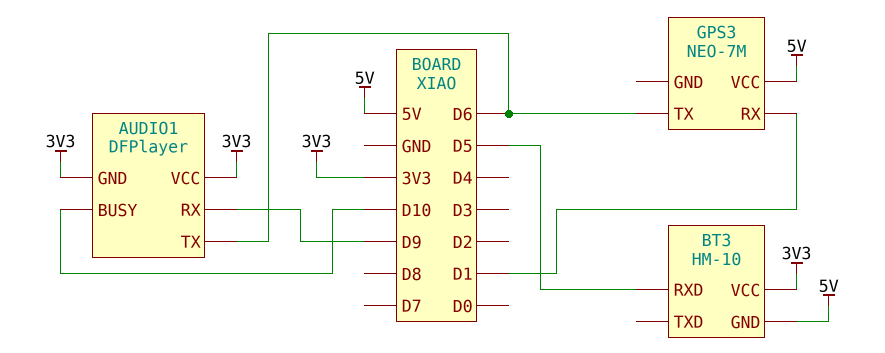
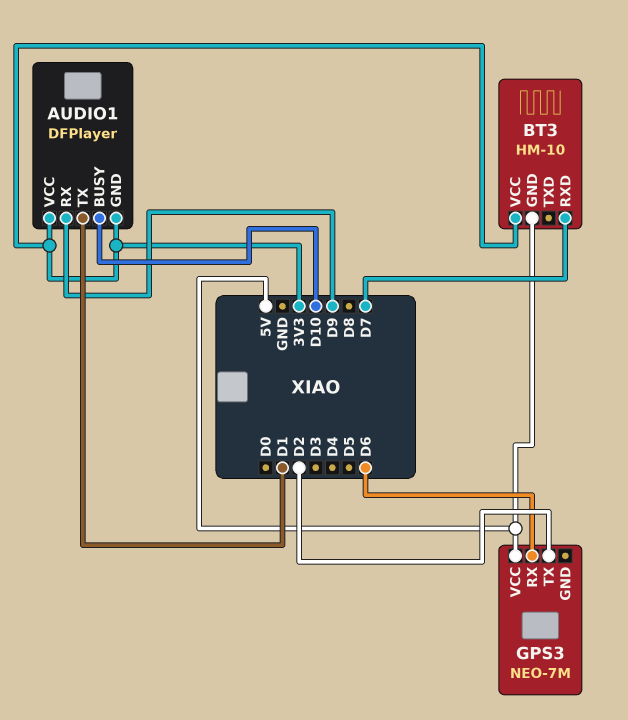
AUDIO1 pin TX: D6 -> D1
BT3 pin RXD: D5 -> D7
GPS3 pin RX: D1 -> D6
GPS3 pin TX: D6 -> D2

